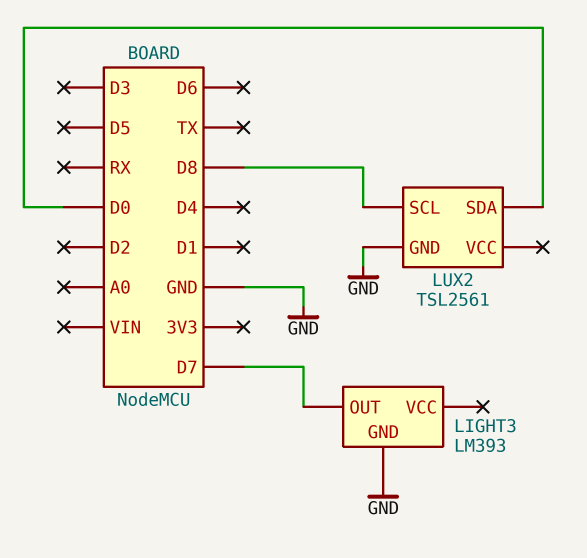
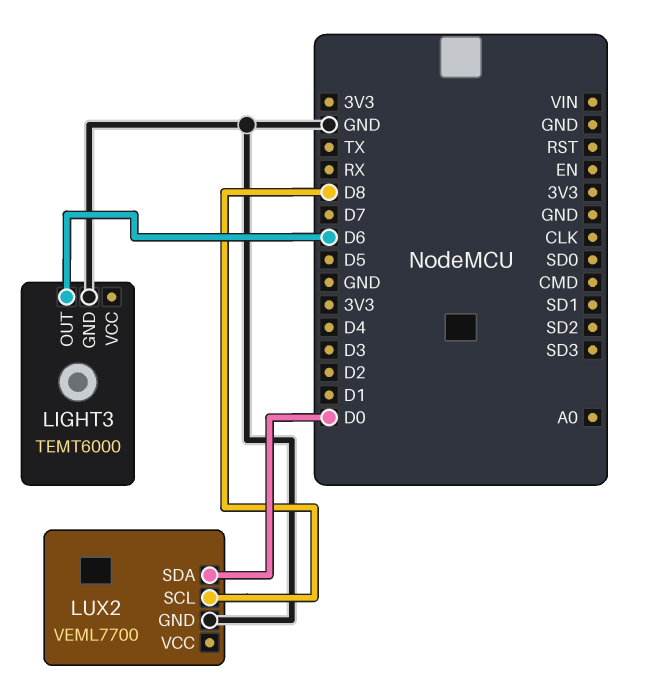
LIGHT3: LM393 -> TEMT6000
LIGHT3 pin OUT: D7 -> D6
LUX2: TSL2561 -> VEML7700

